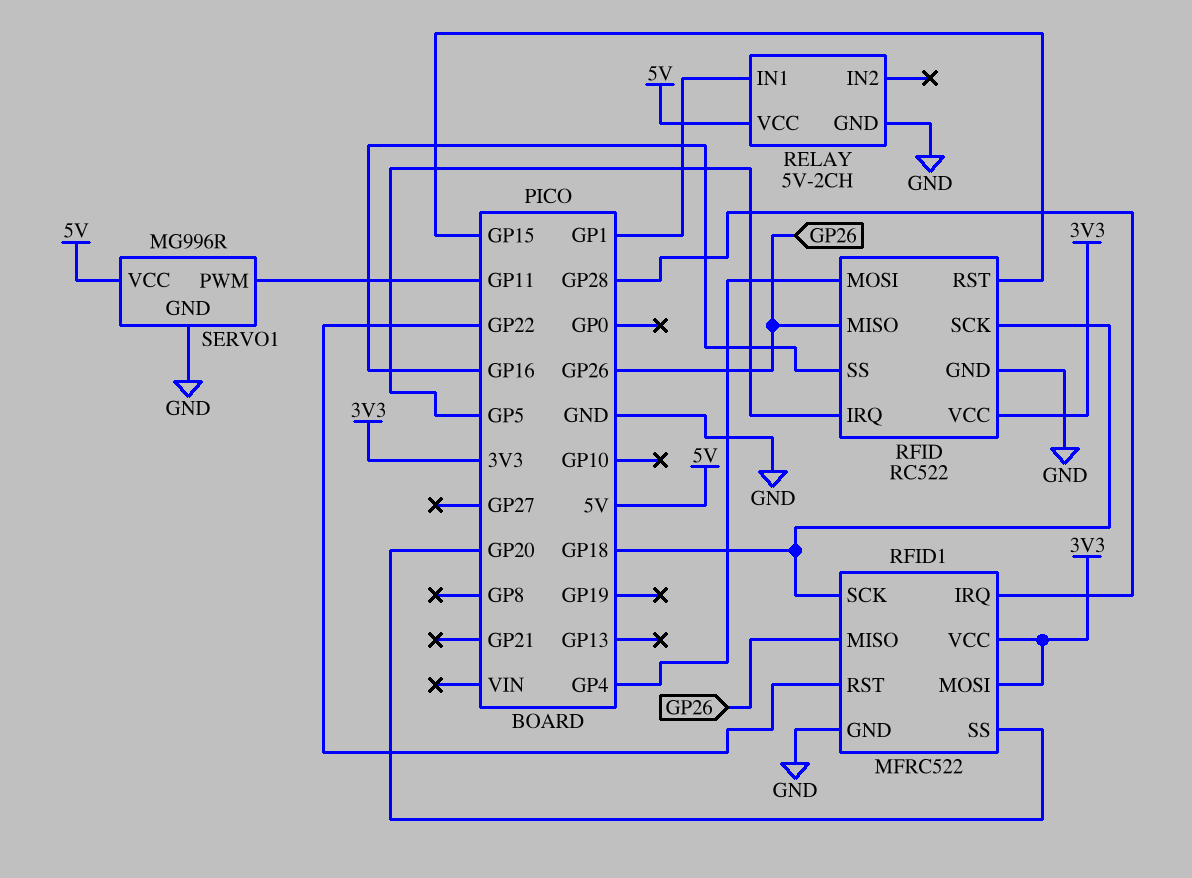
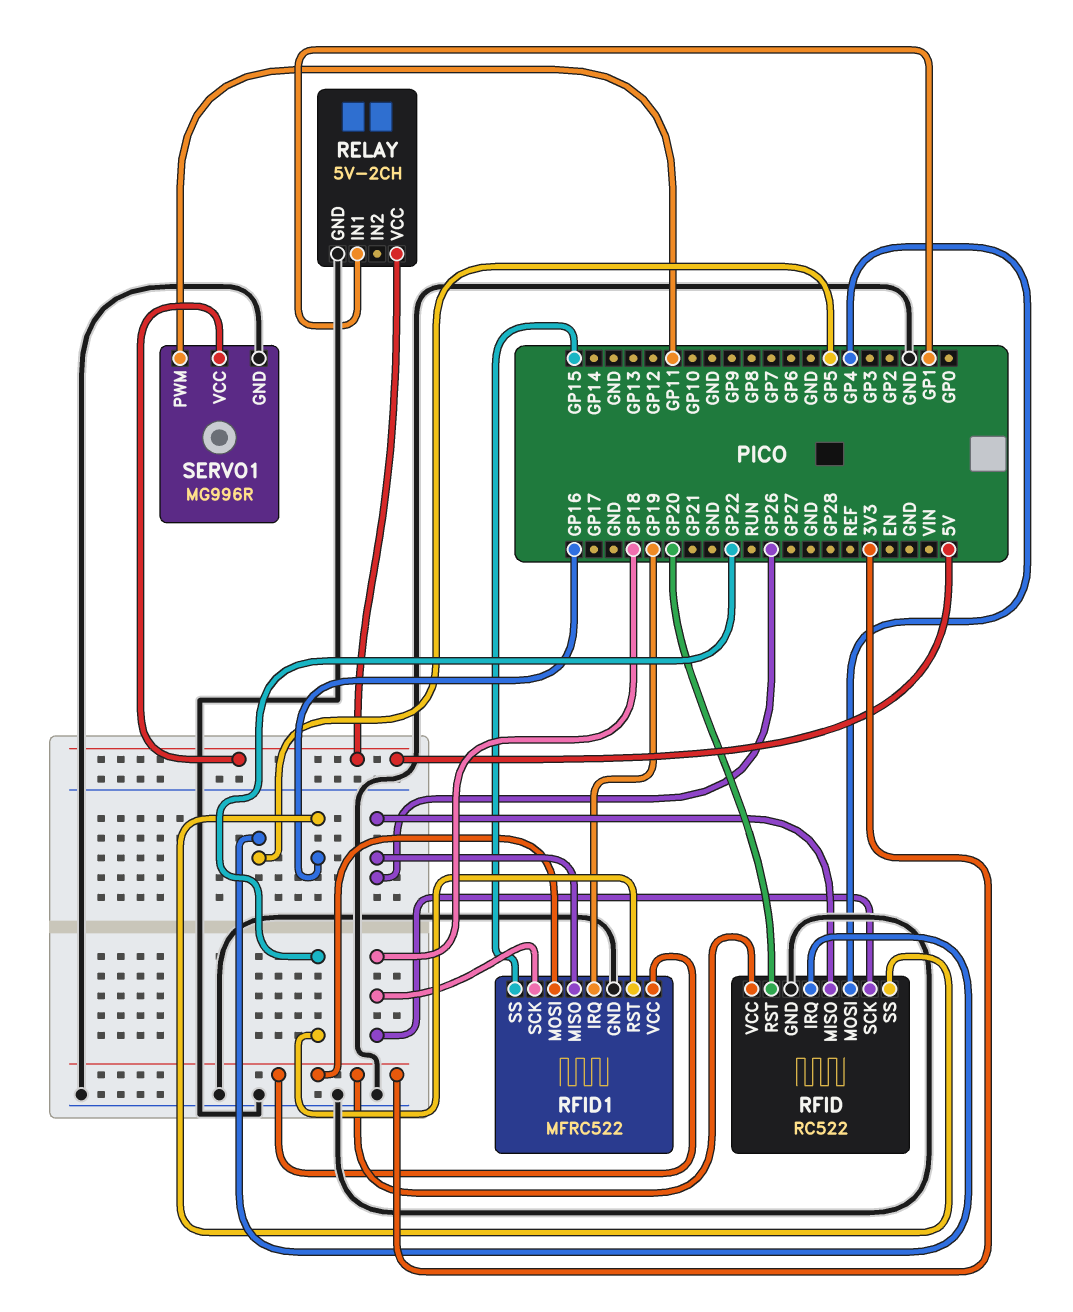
RFID pin RST: GP15 -> GP20
RFID1 pin IRQ: GP28 -> GP19
RFID1 pin SS: GP20 -> GP15

